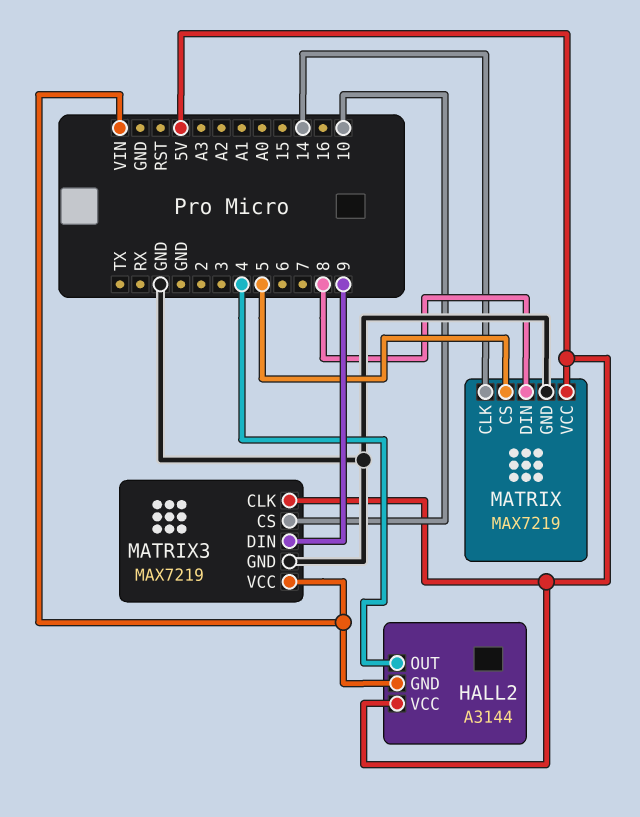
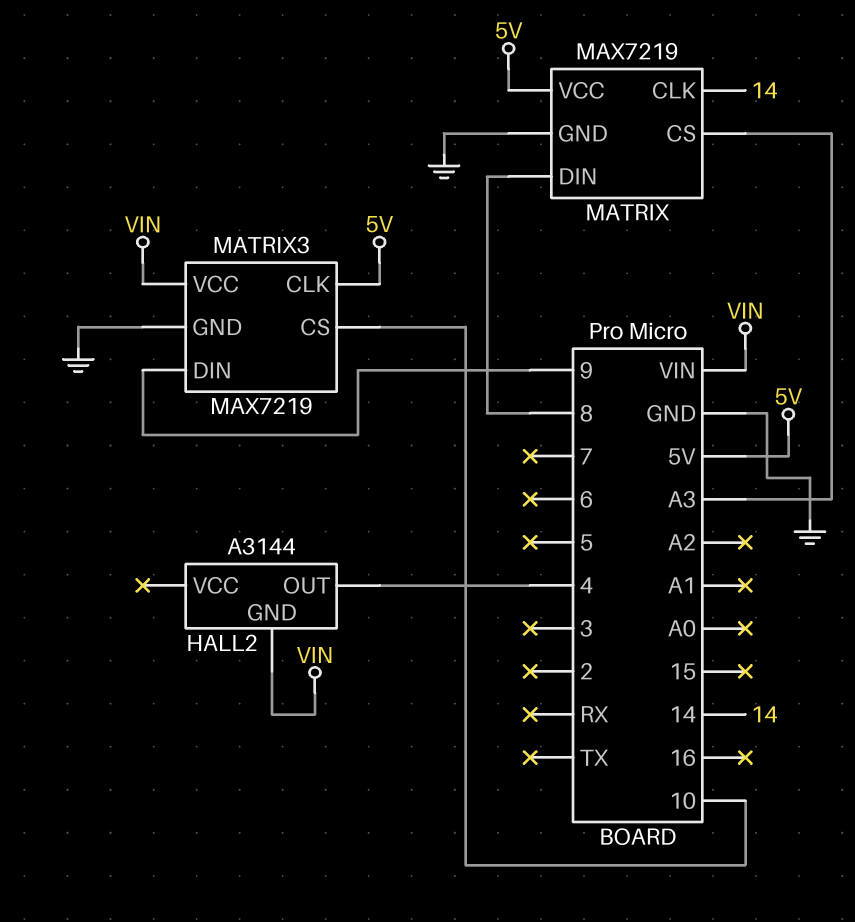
HALL2 pin VCC: 5V -> none
MATRIX pin CS: 5 -> A3

